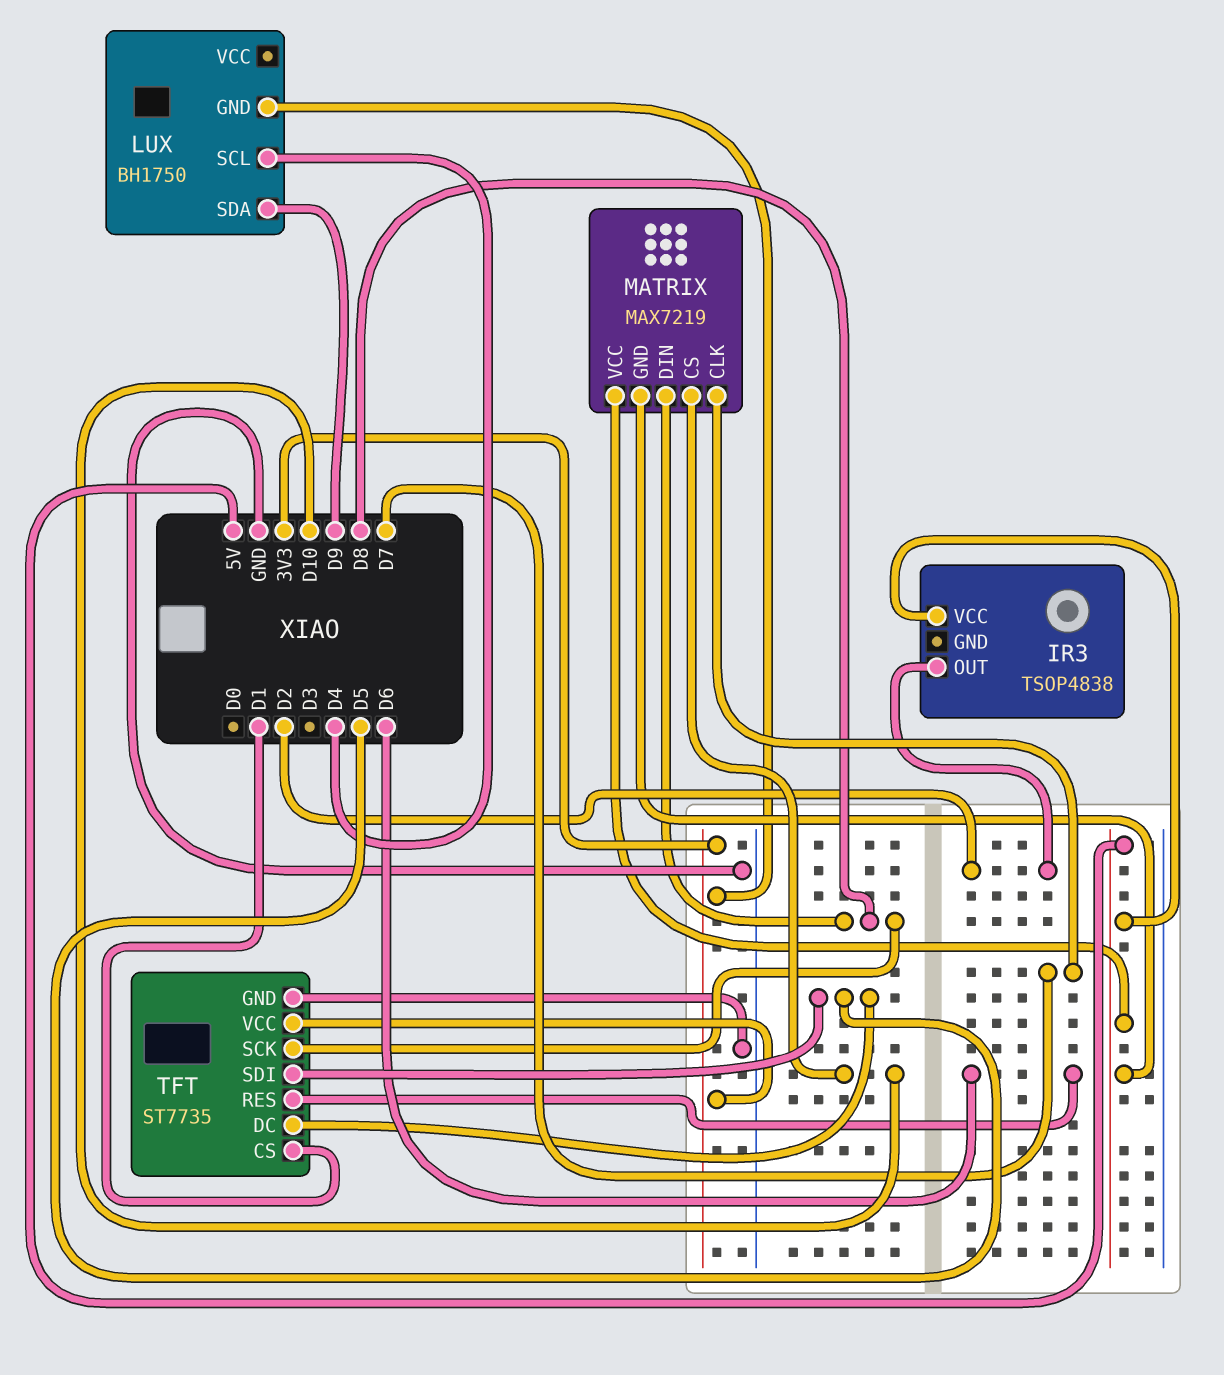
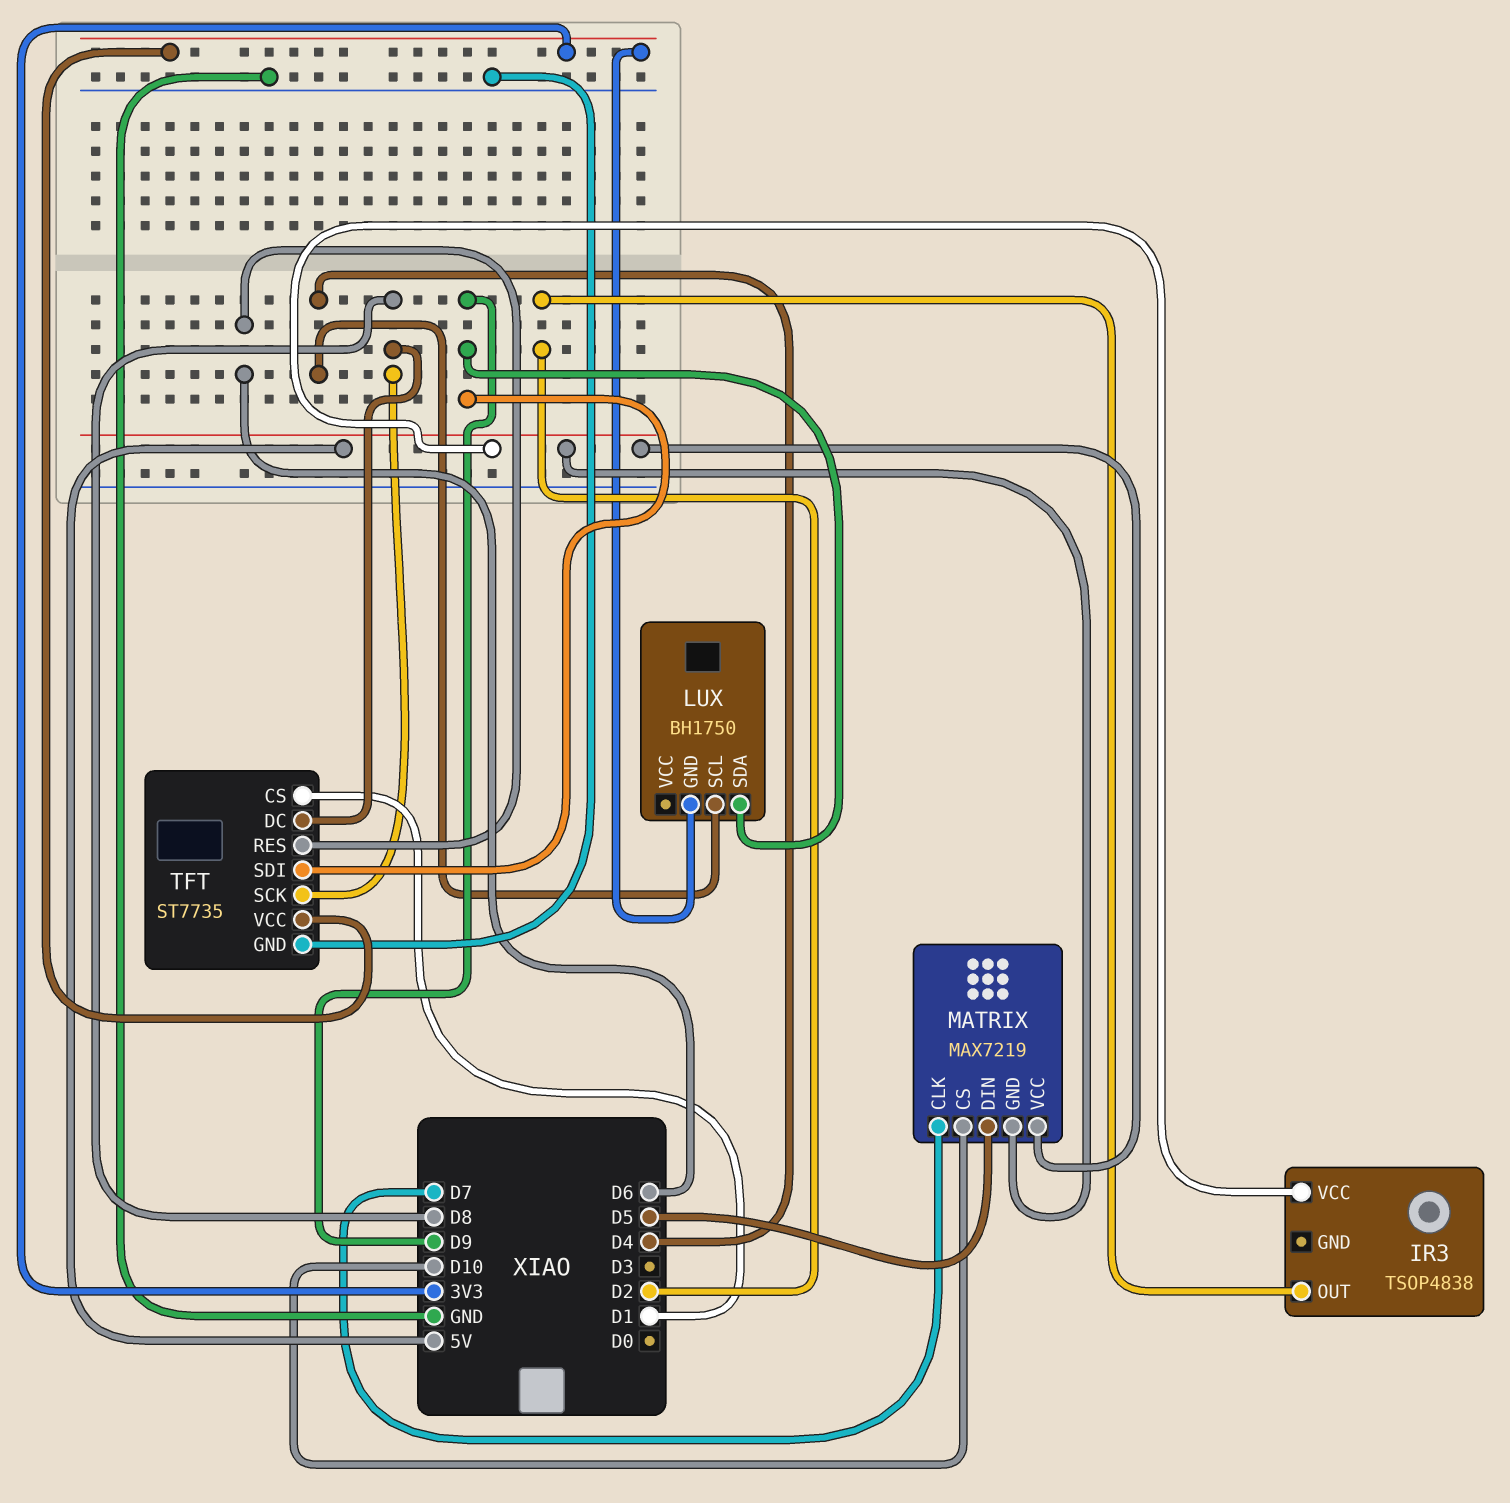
MATRIX pin DIN: D8 -> D5
TFT pin DC: D5 -> D8
TFT pin SDI: D5 -> D9

